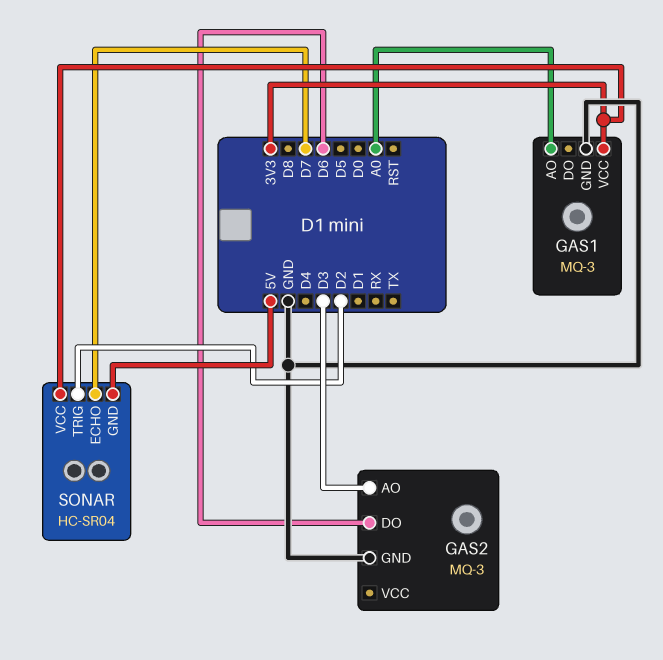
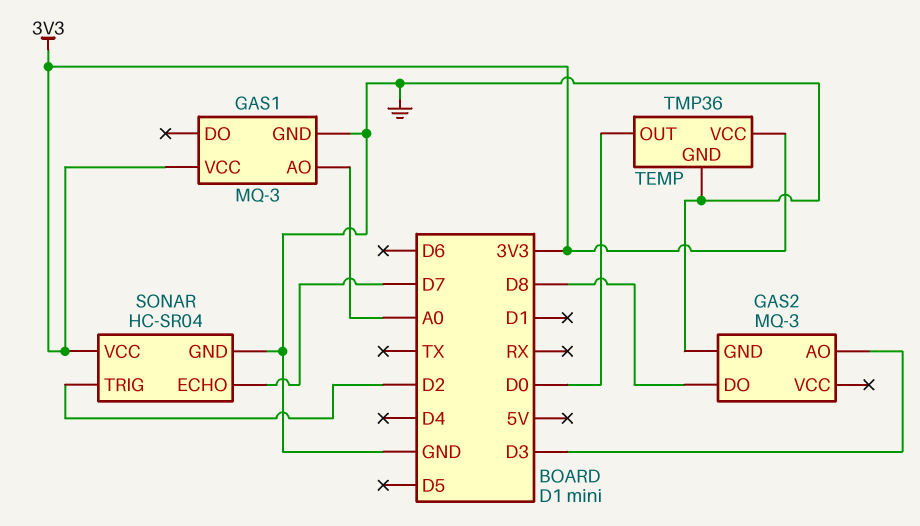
GAS2 pin DO: D6 -> D8
SONAR pin GND: 5V -> GND
TEMP: none -> TMP36
TEMP pin GND: none -> GND
TEMP pin OUT: none -> D0
TEMP pin VCC: none -> 3V3

